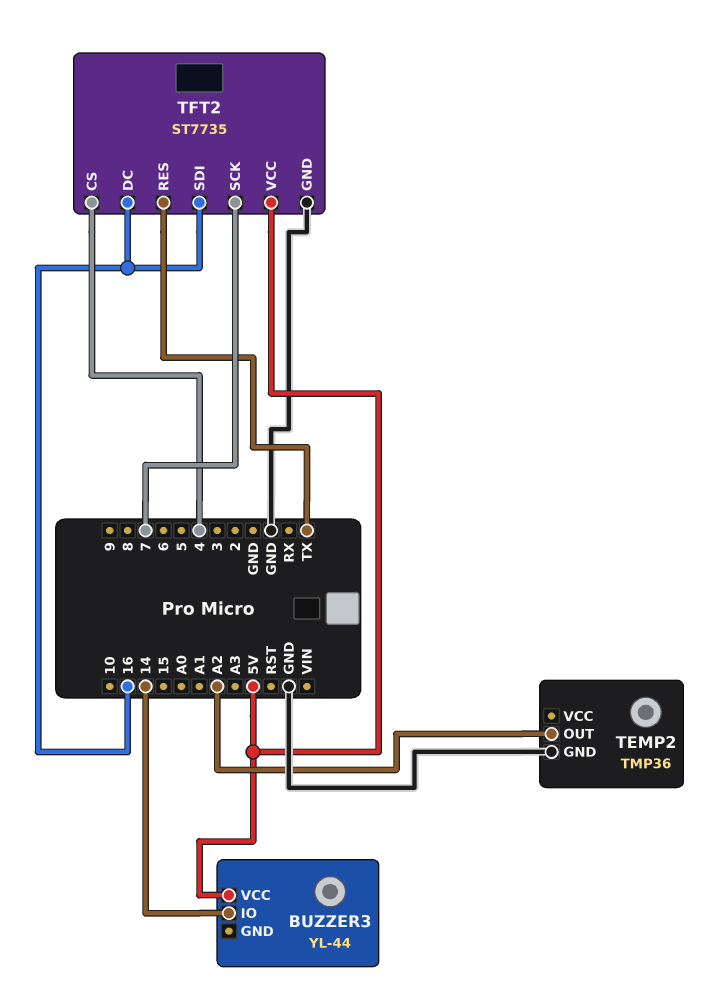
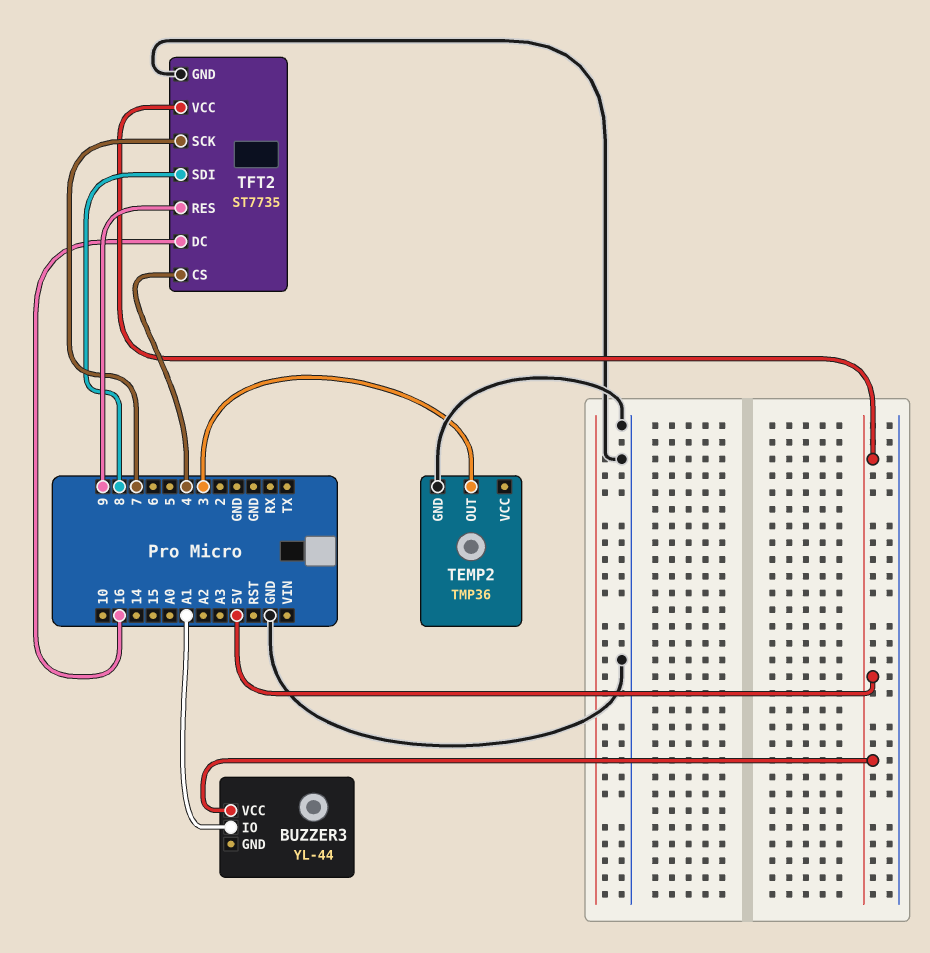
BUZZER3 pin IO: 14 -> A1
TEMP2 pin OUT: A2 -> 3
TFT2 pin RES: TX -> 9
TFT2 pin SDI: 16 -> 8

